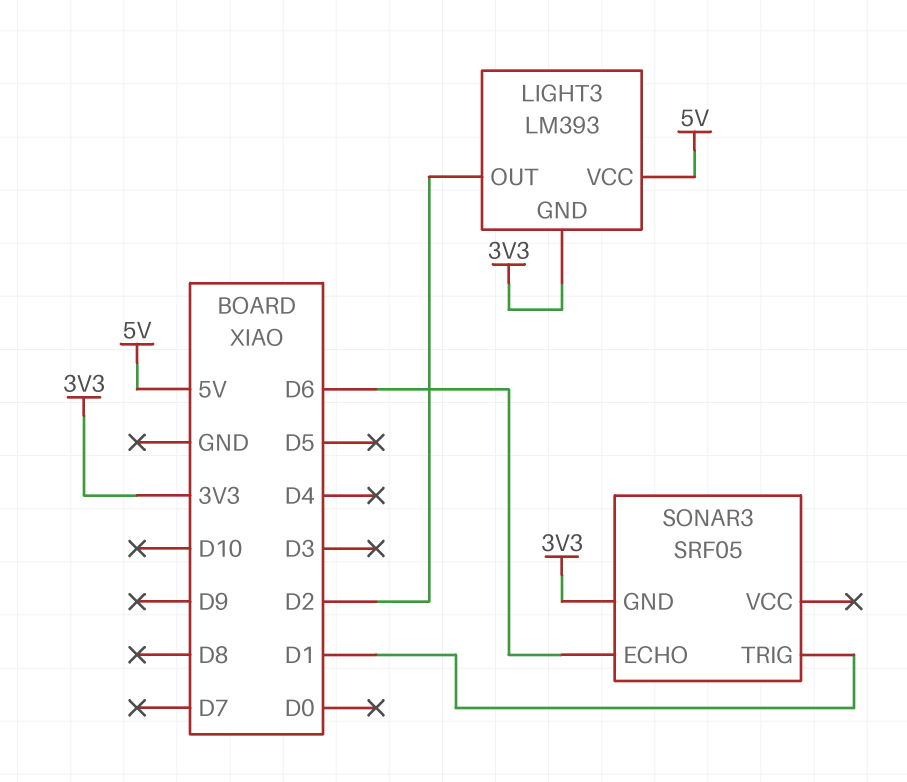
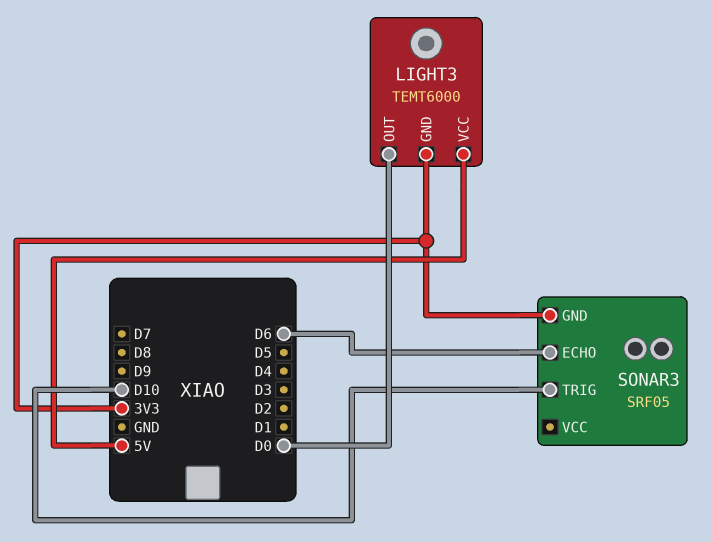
LIGHT3: LM393 -> TEMT6000
LIGHT3 pin OUT: D2 -> D0
SONAR3 pin TRIG: D1 -> D10

